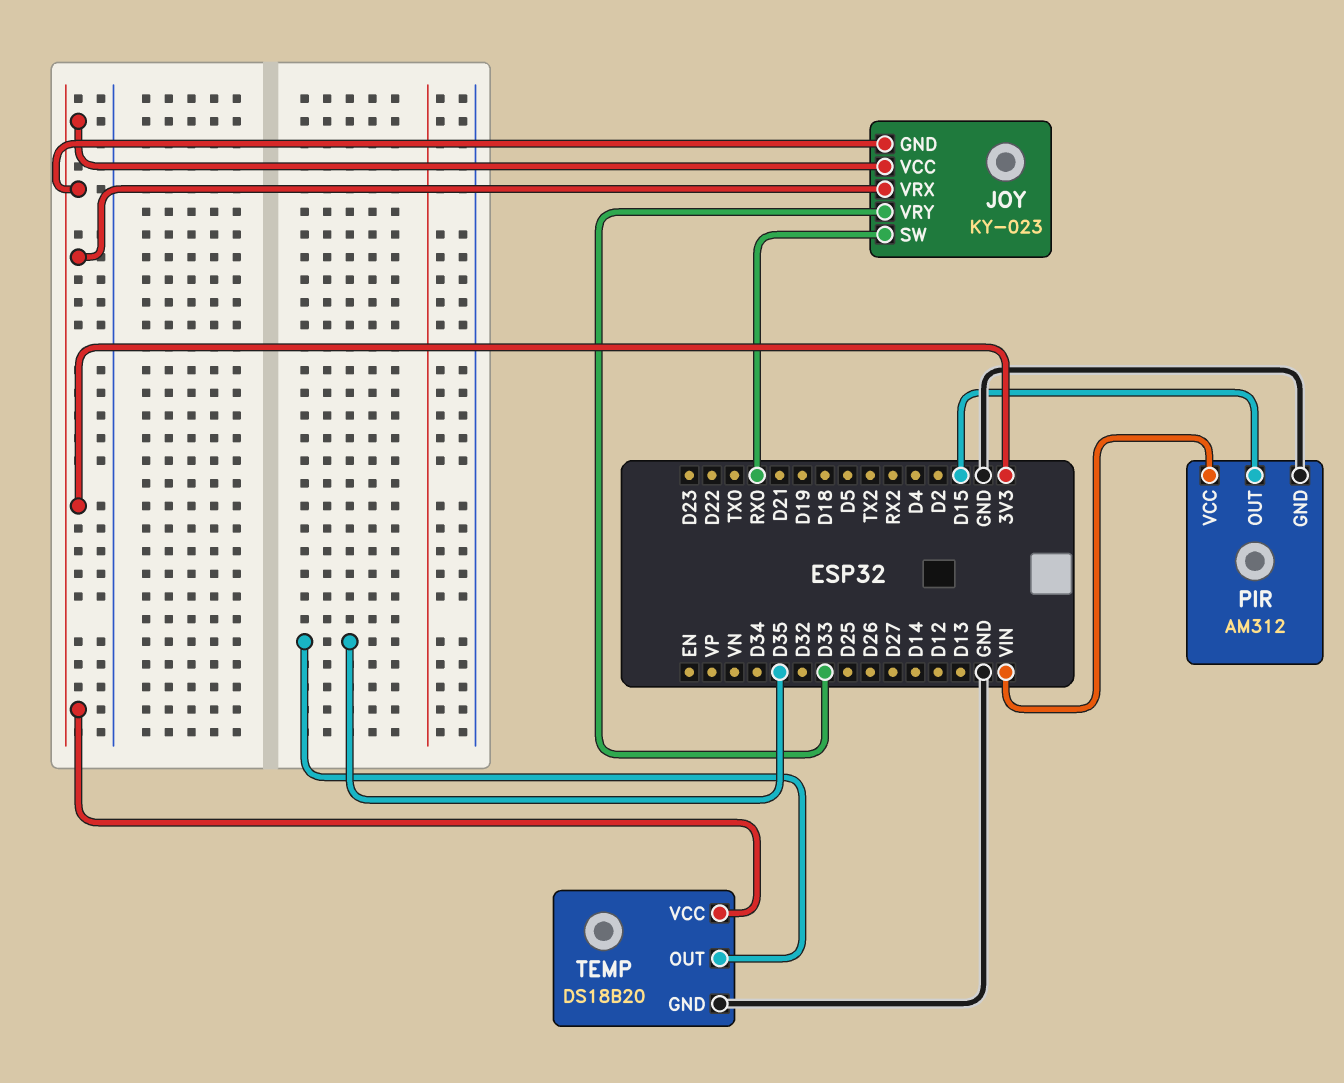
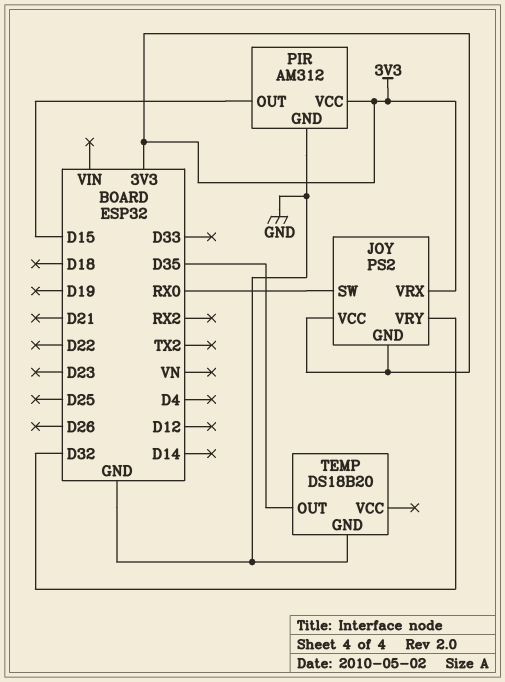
JOY: KY-023 -> PS2
JOY pin VRY: D33 -> D32
PIR pin VCC: VIN -> 3V3
TEMP pin VCC: 3V3 -> none

